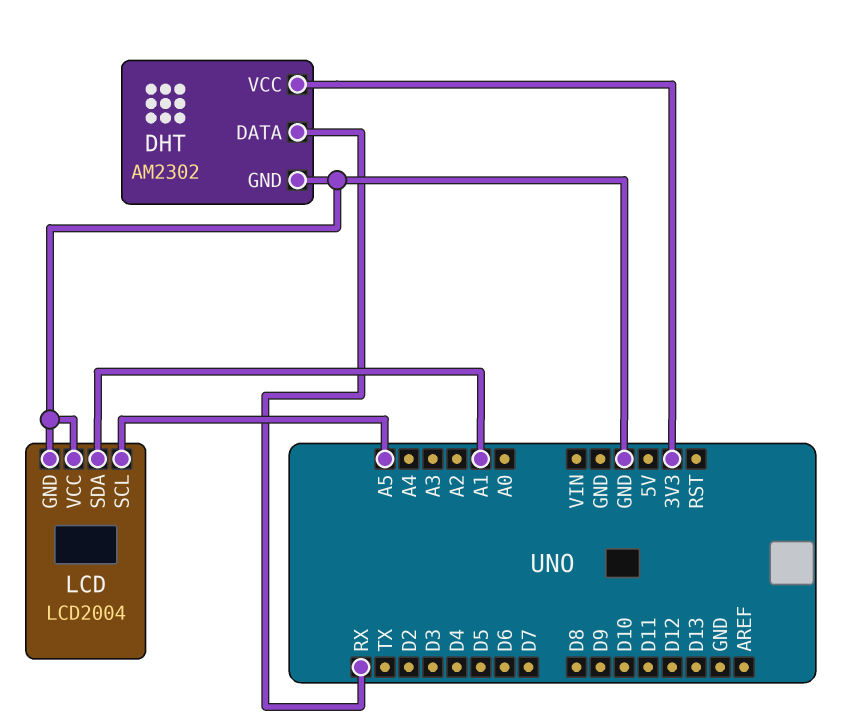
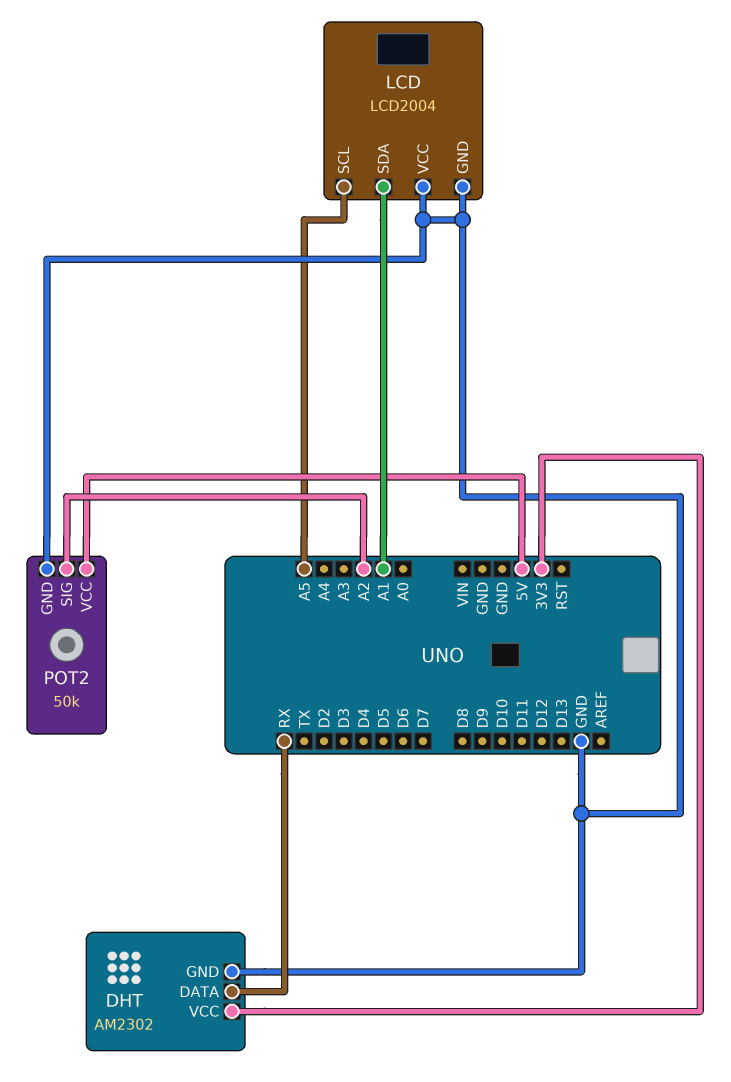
POT2: none -> 50k
POT2 pin GND: none -> GND
POT2 pin SIG: none -> A2
POT2 pin VCC: none -> 5V

